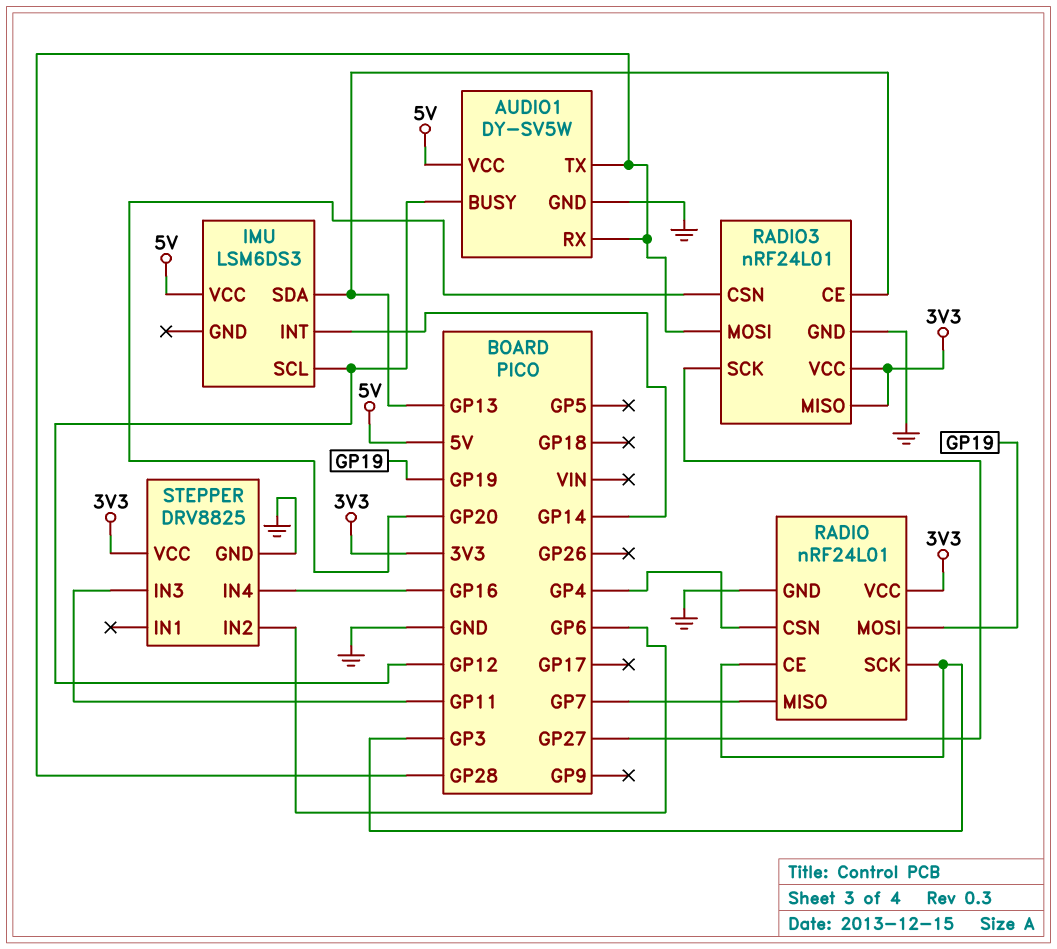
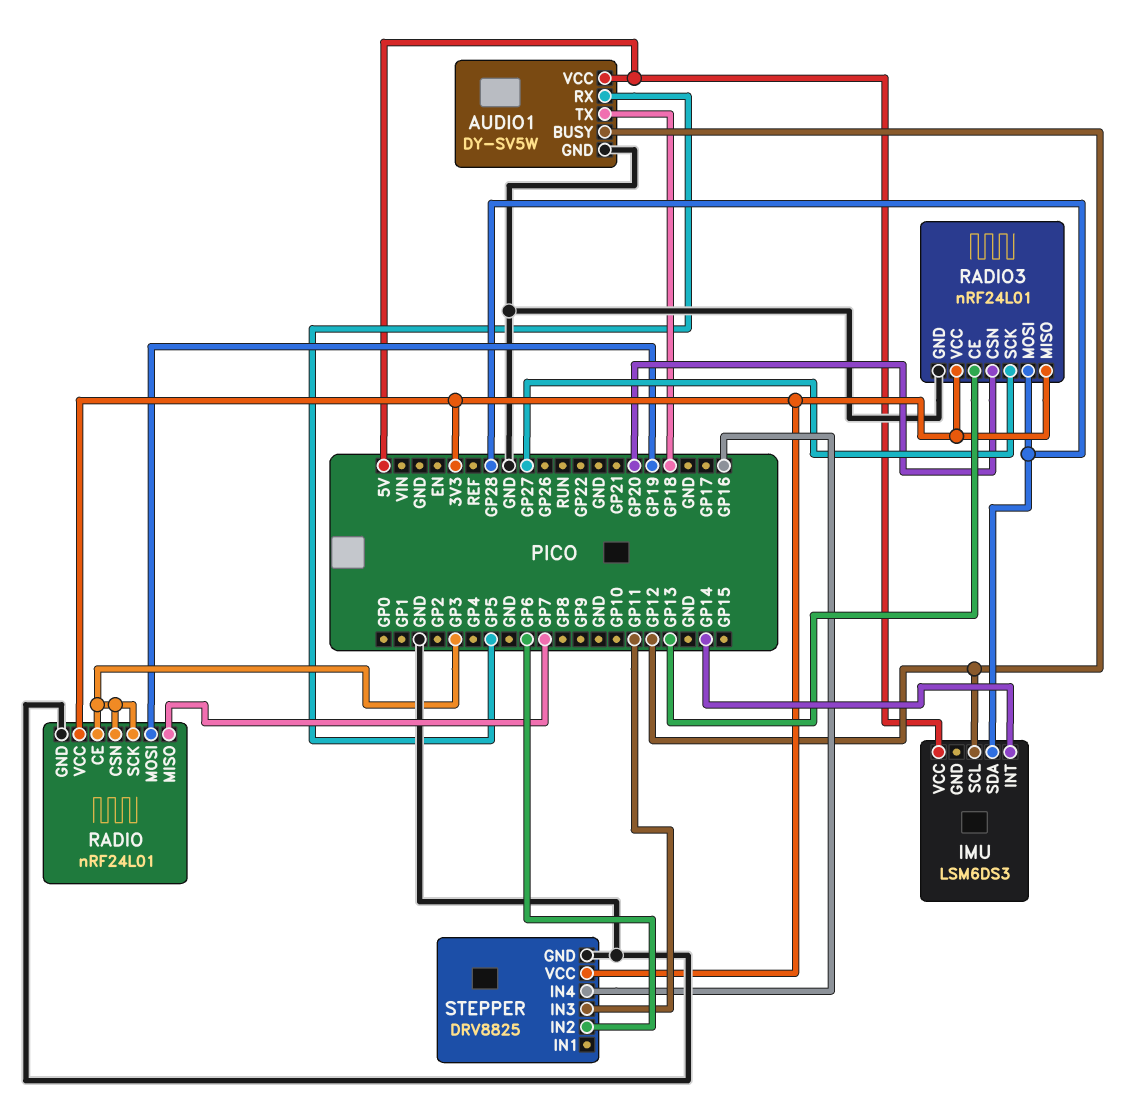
AUDIO1 pin RX: GP28 -> GP5
AUDIO1 pin TX: GP28 -> GP18
IMU pin SDA: GP13 -> GP28
RADIO pin CSN: GP4 -> GP3

